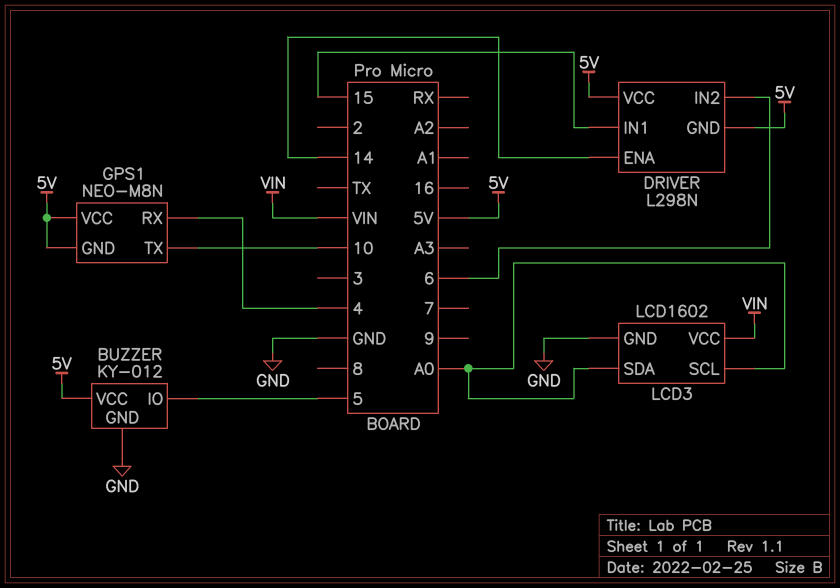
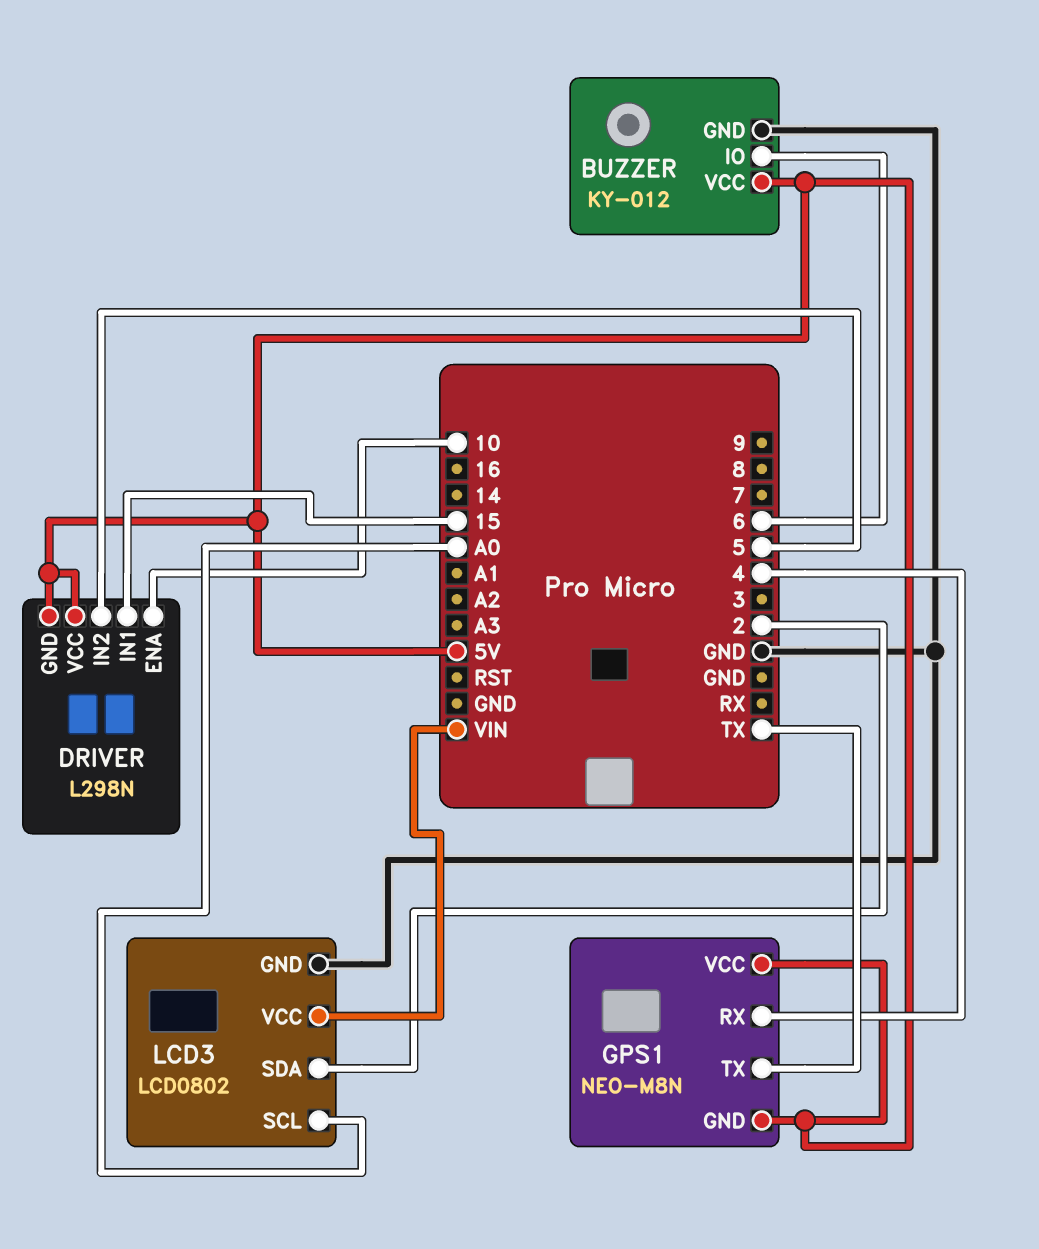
BUZZER pin IO: 5 -> 6
DRIVER pin ENA: 14 -> 10
DRIVER pin IN2: 6 -> 5
GPS1 pin TX: 10 -> TX
LCD3: LCD1602 -> LCD0802
LCD3 pin SDA: A0 -> 2

